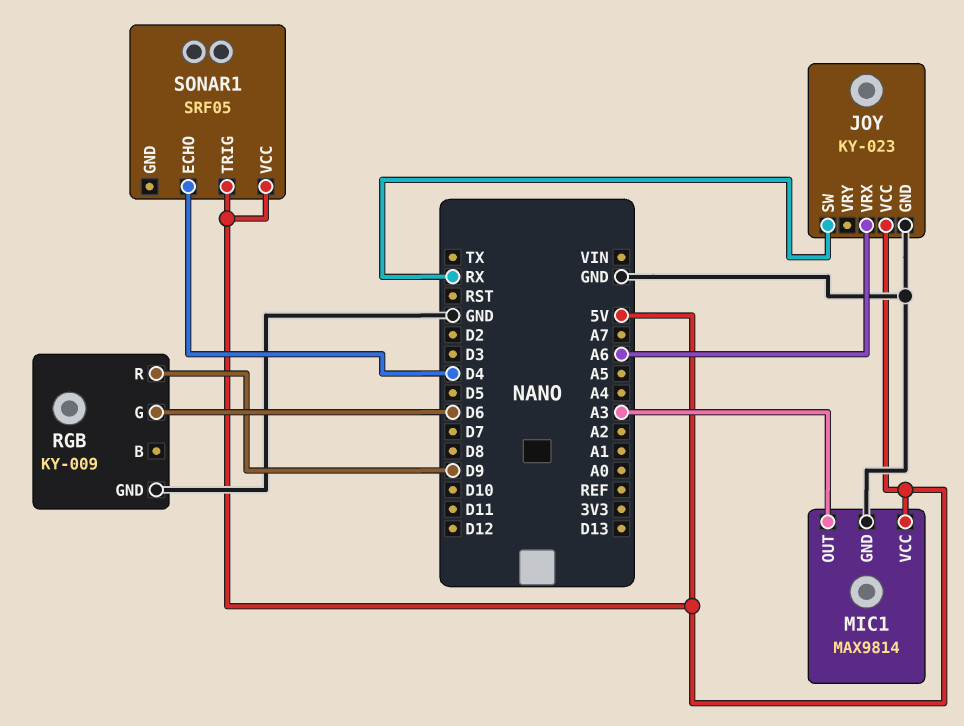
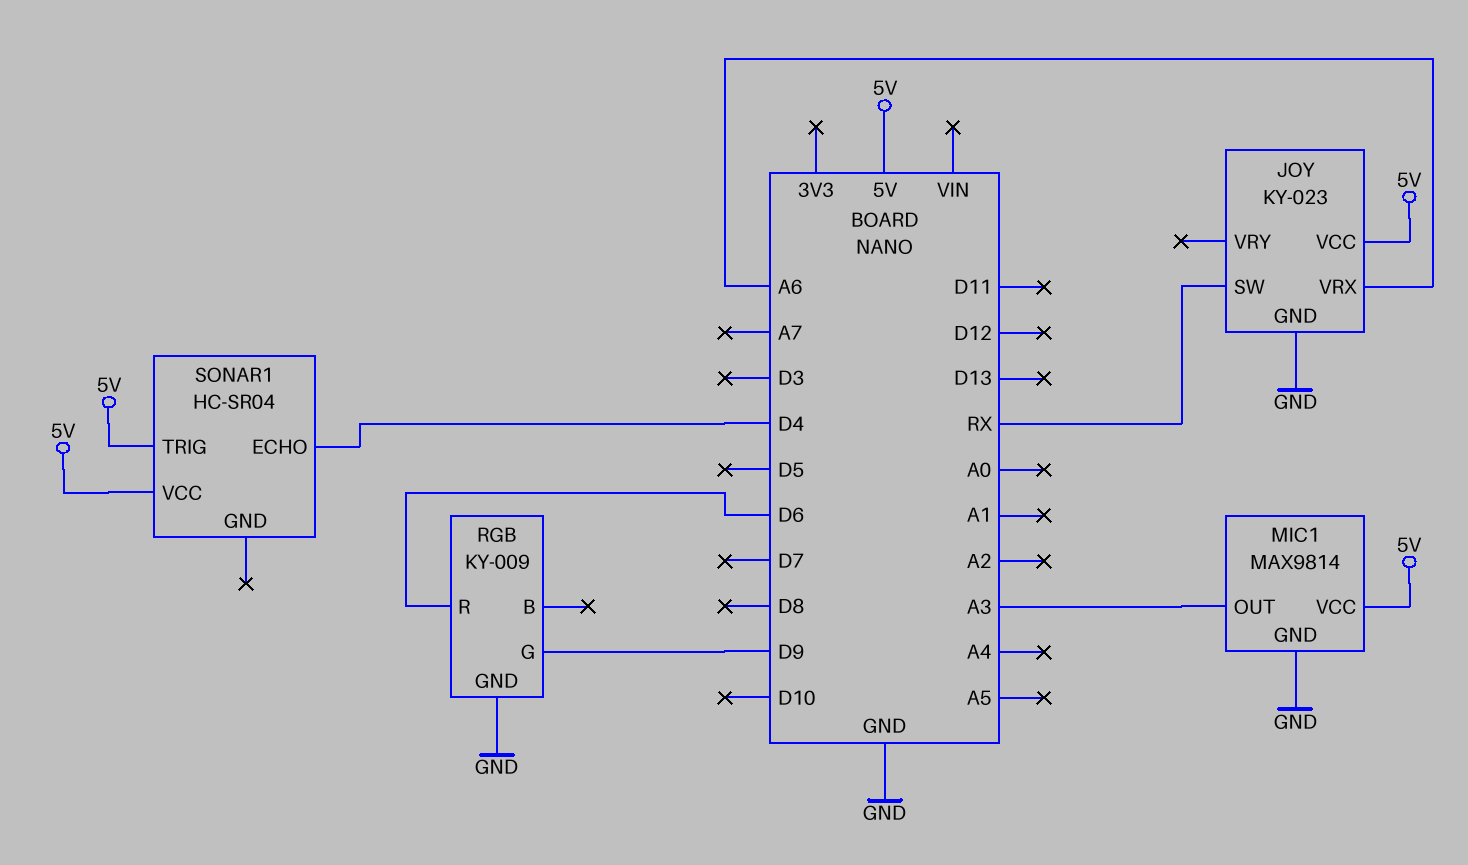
RGB pin G: D6 -> D9
RGB pin R: D9 -> D6
SONAR1: SRF05 -> HC-SR04

